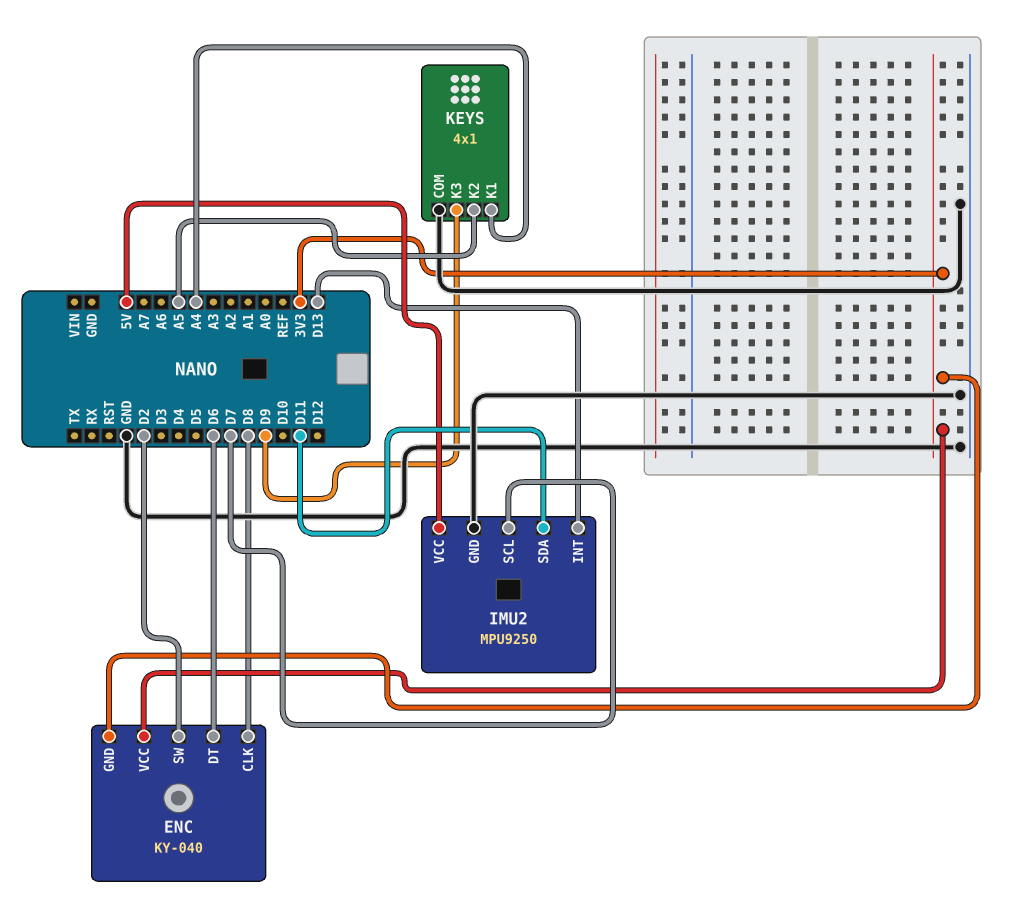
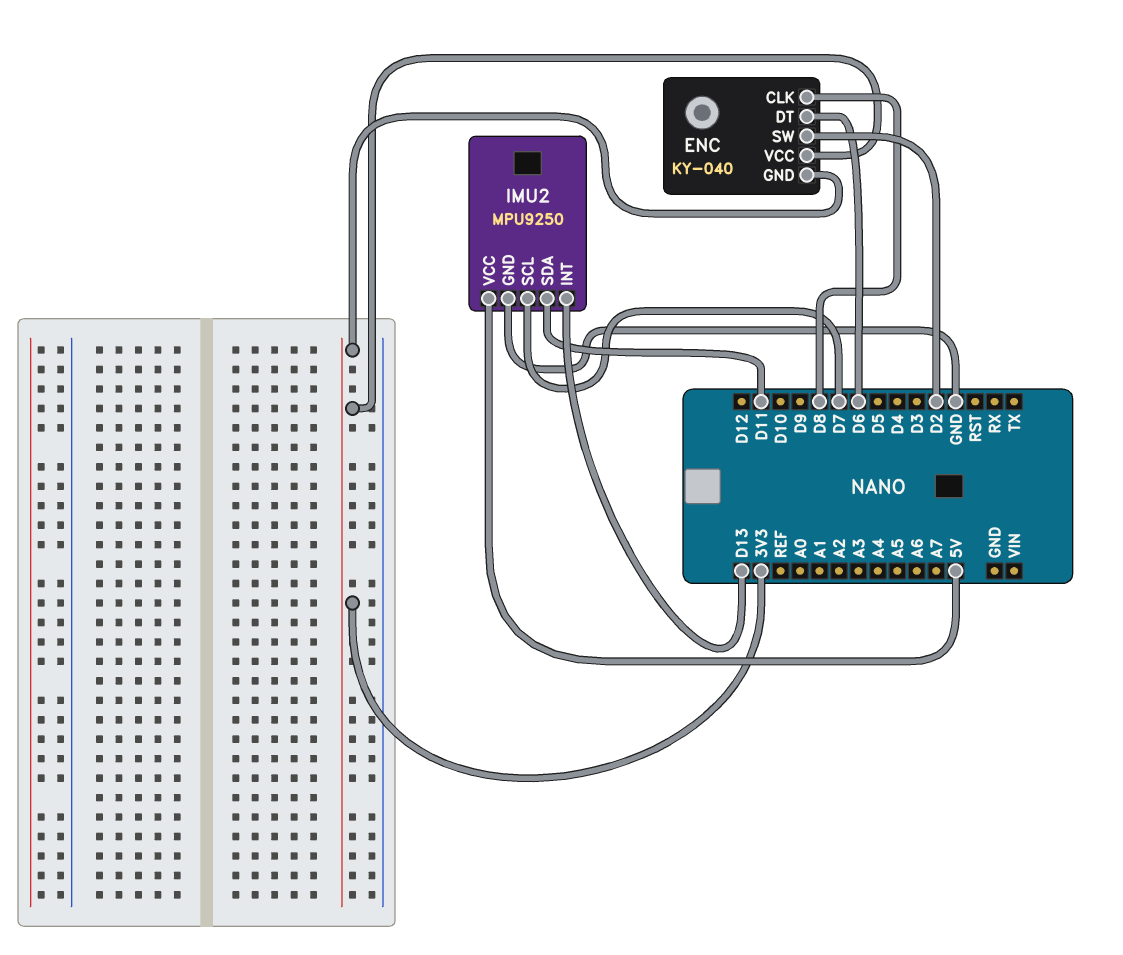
KEYS: 4x1 -> none
KEYS pin COM: GND -> none
KEYS pin K1: A4 -> none
KEYS pin K2: A5 -> none
KEYS pin K3: D9 -> none

